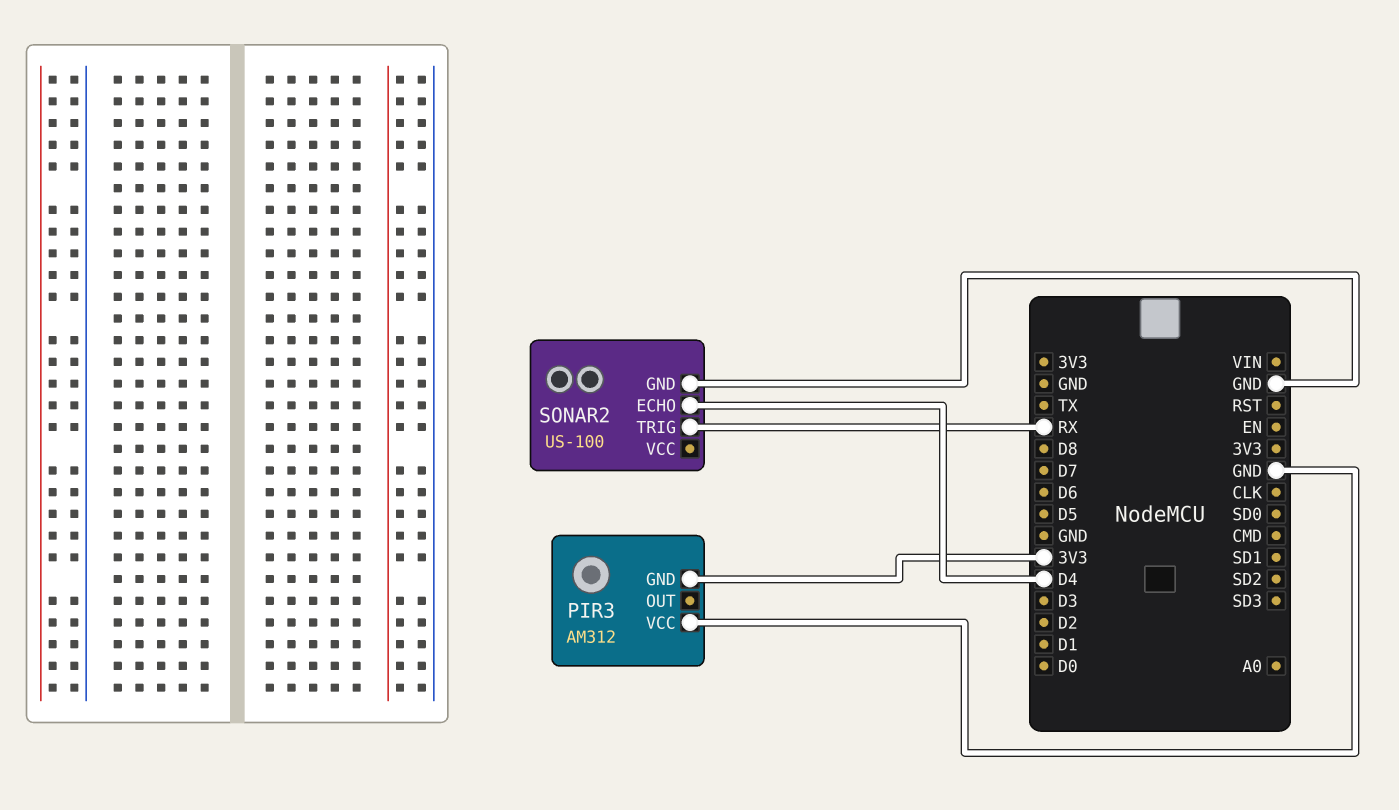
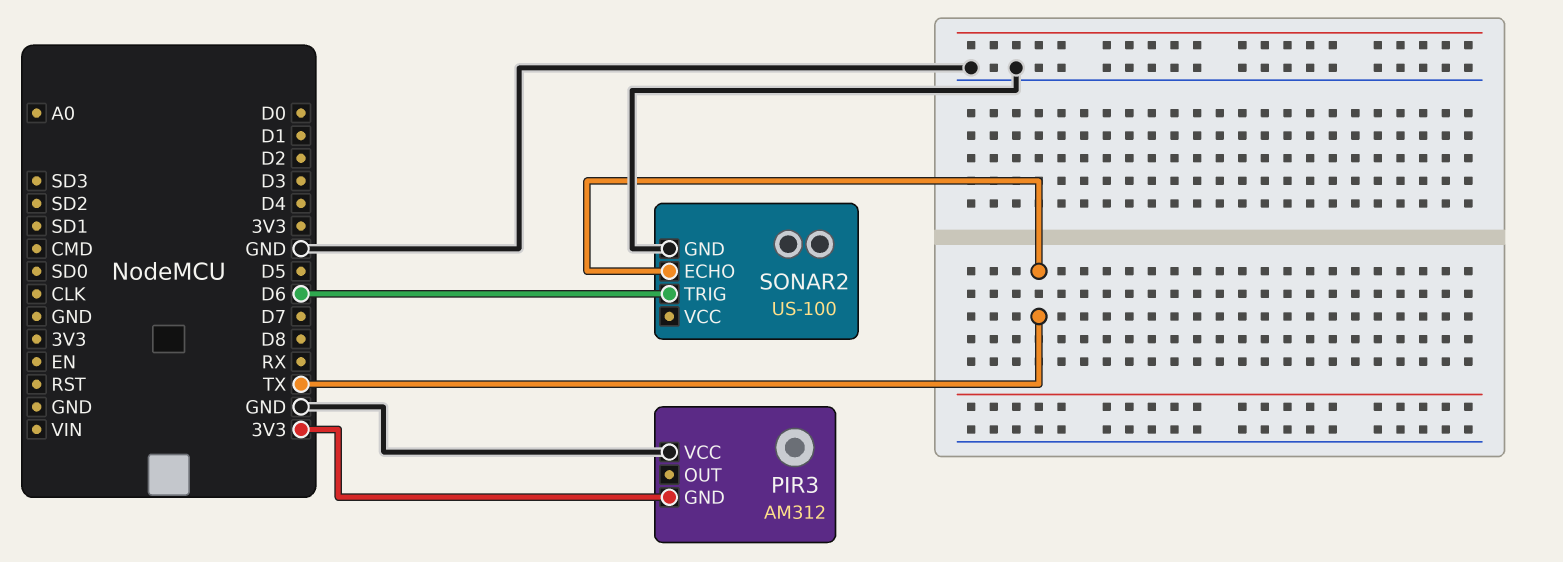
SONAR2 pin ECHO: D4 -> TX
SONAR2 pin TRIG: RX -> D6

